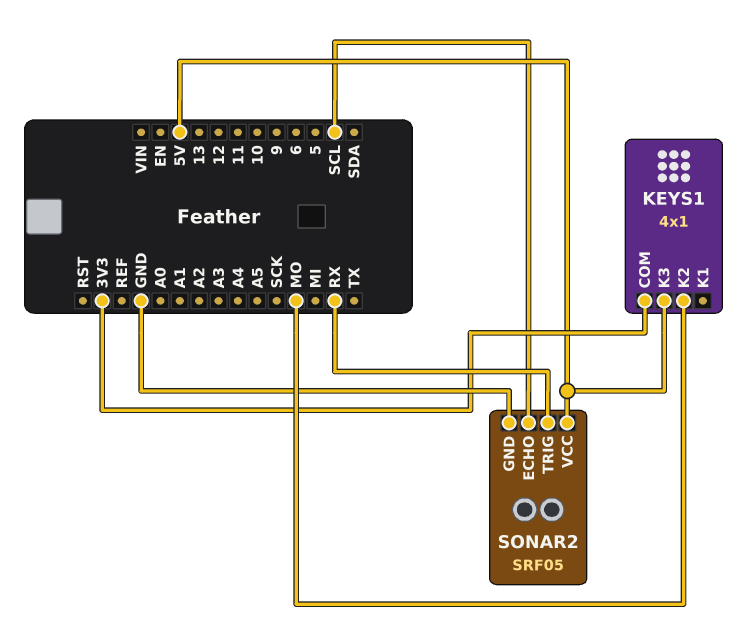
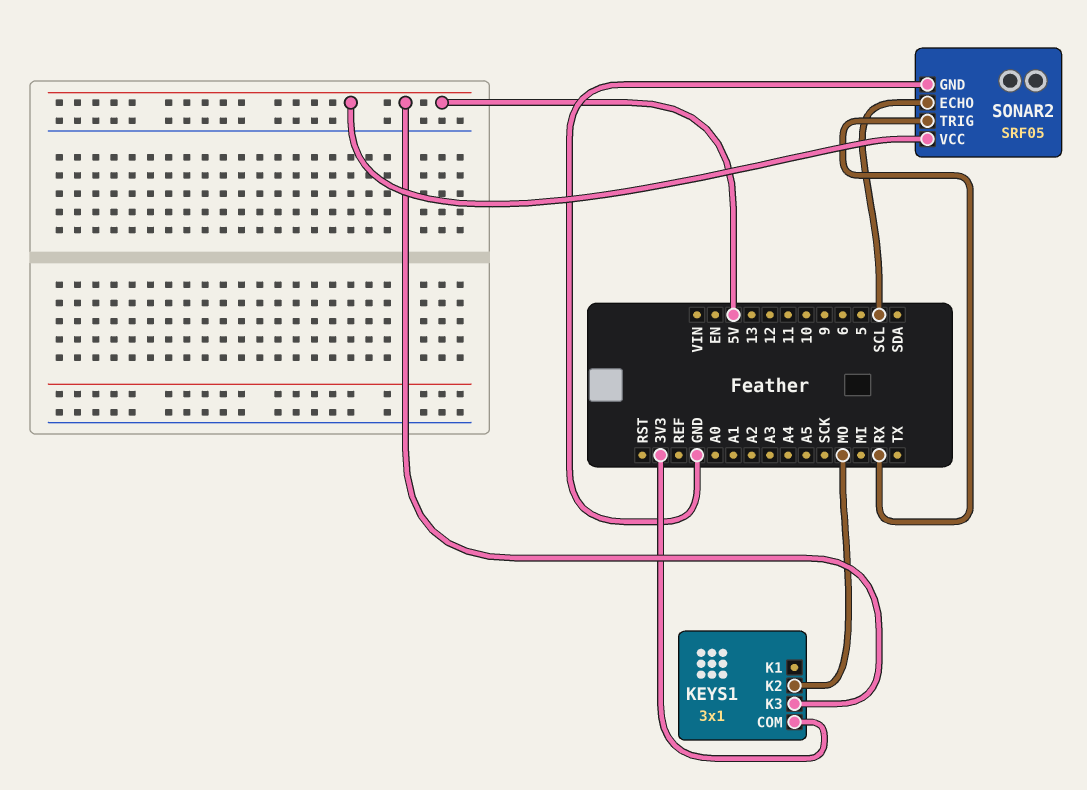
KEYS1: 4x1 -> 3x1

